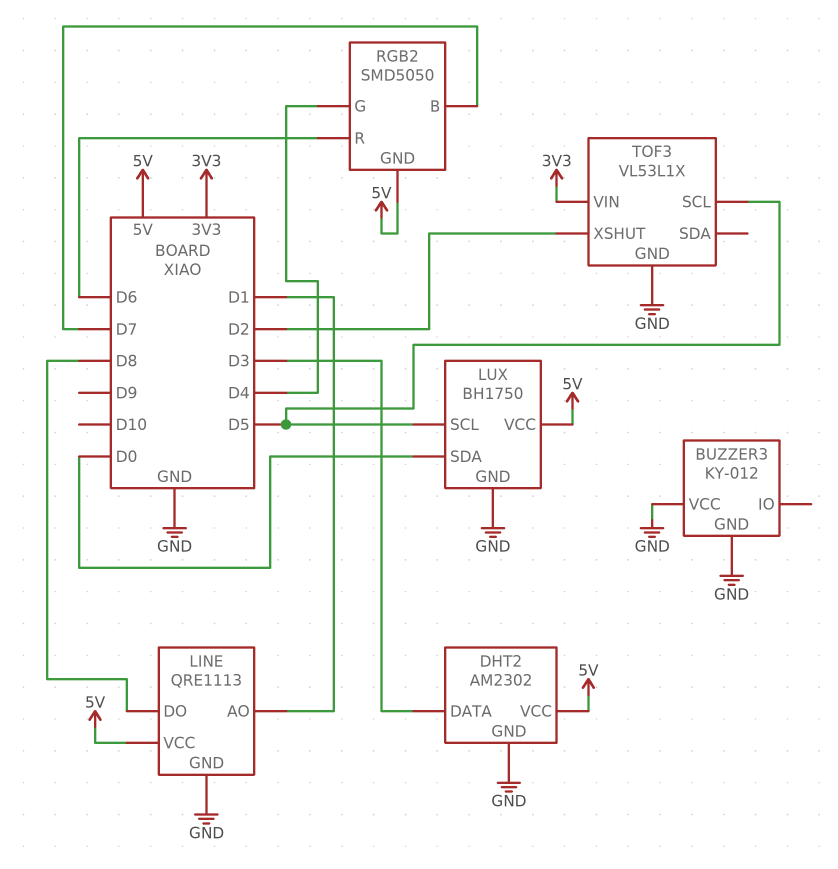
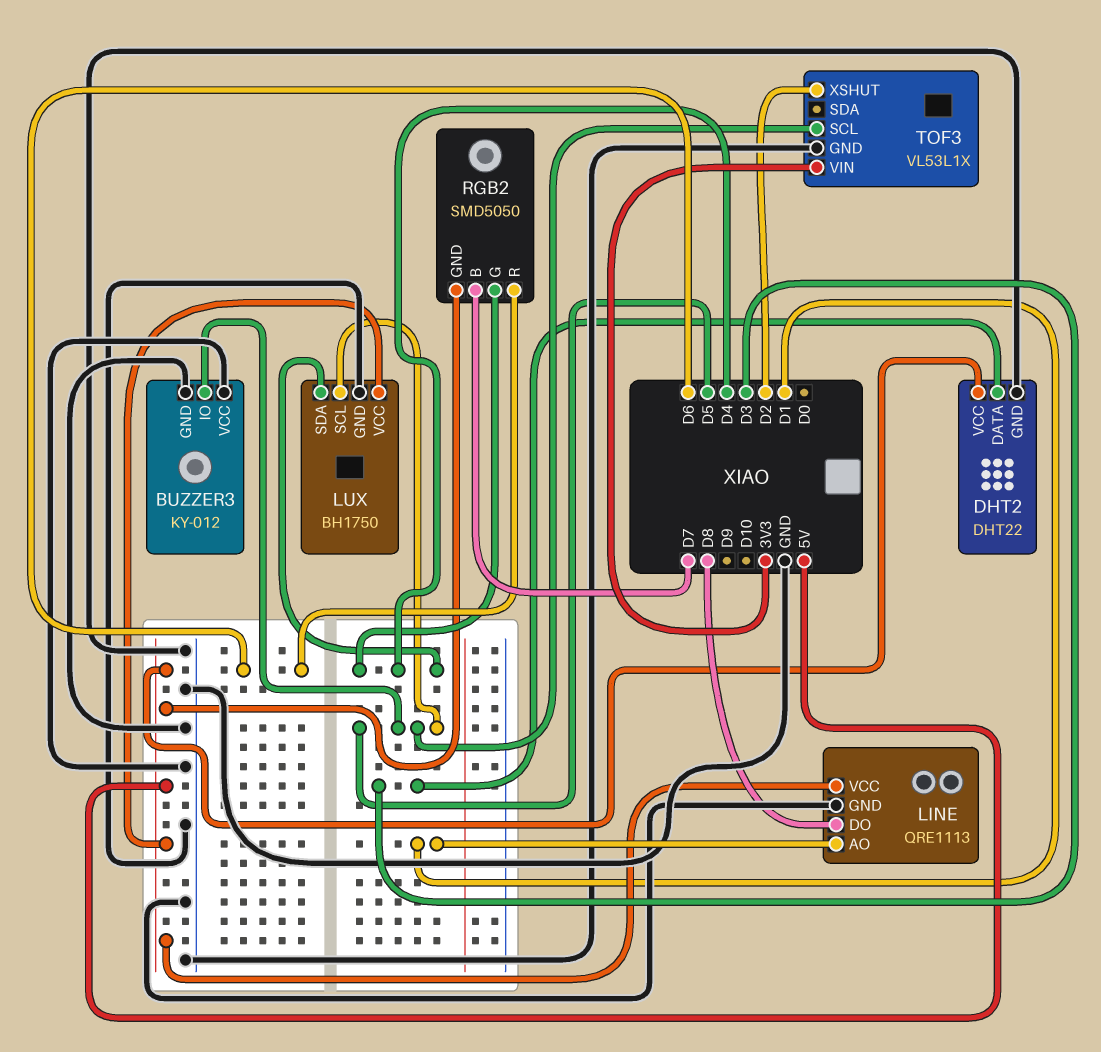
BUZZER3 pin IO: none -> D5
DHT2: AM2302 -> DHT22
LUX pin SDA: D0 -> D4

